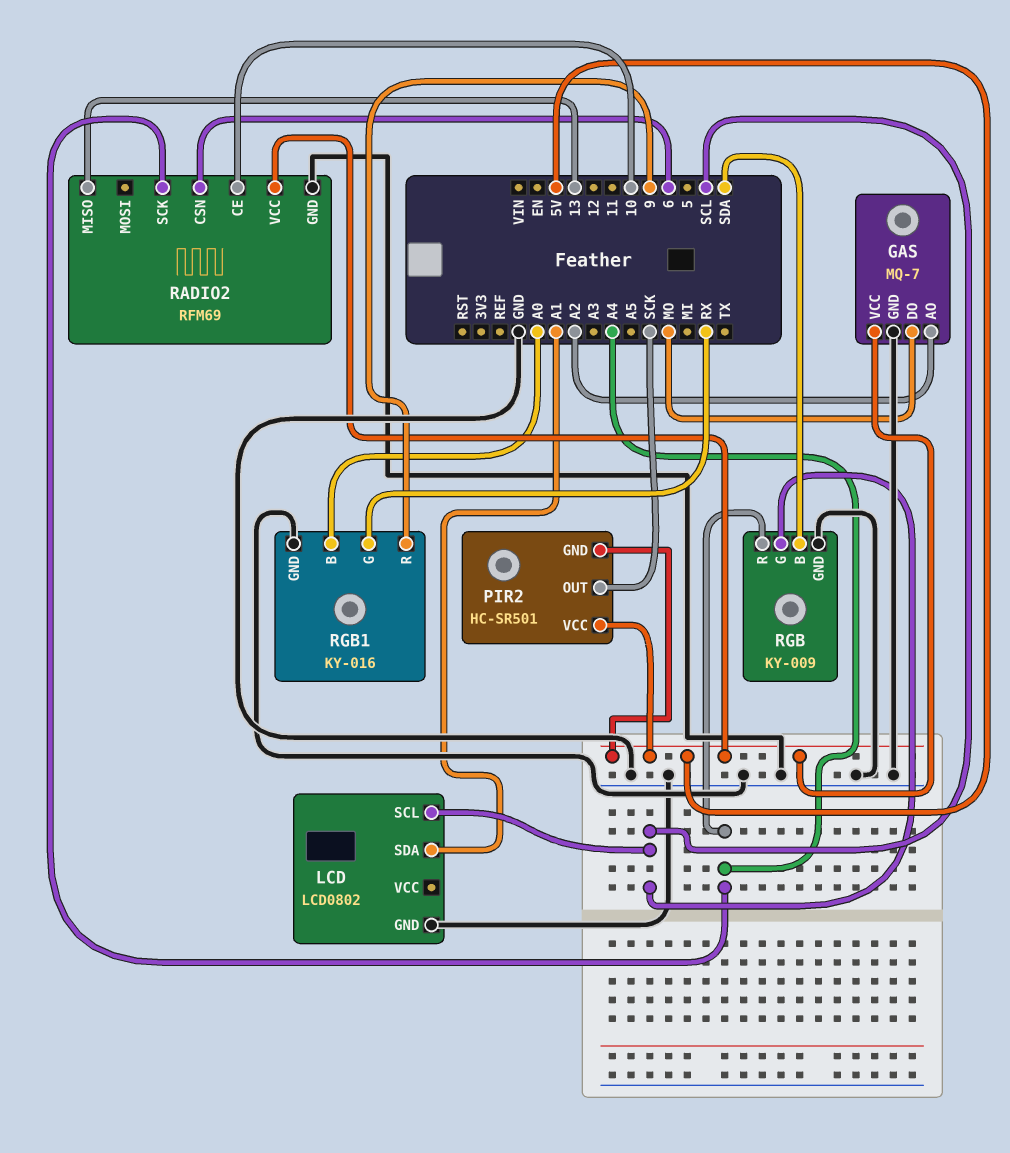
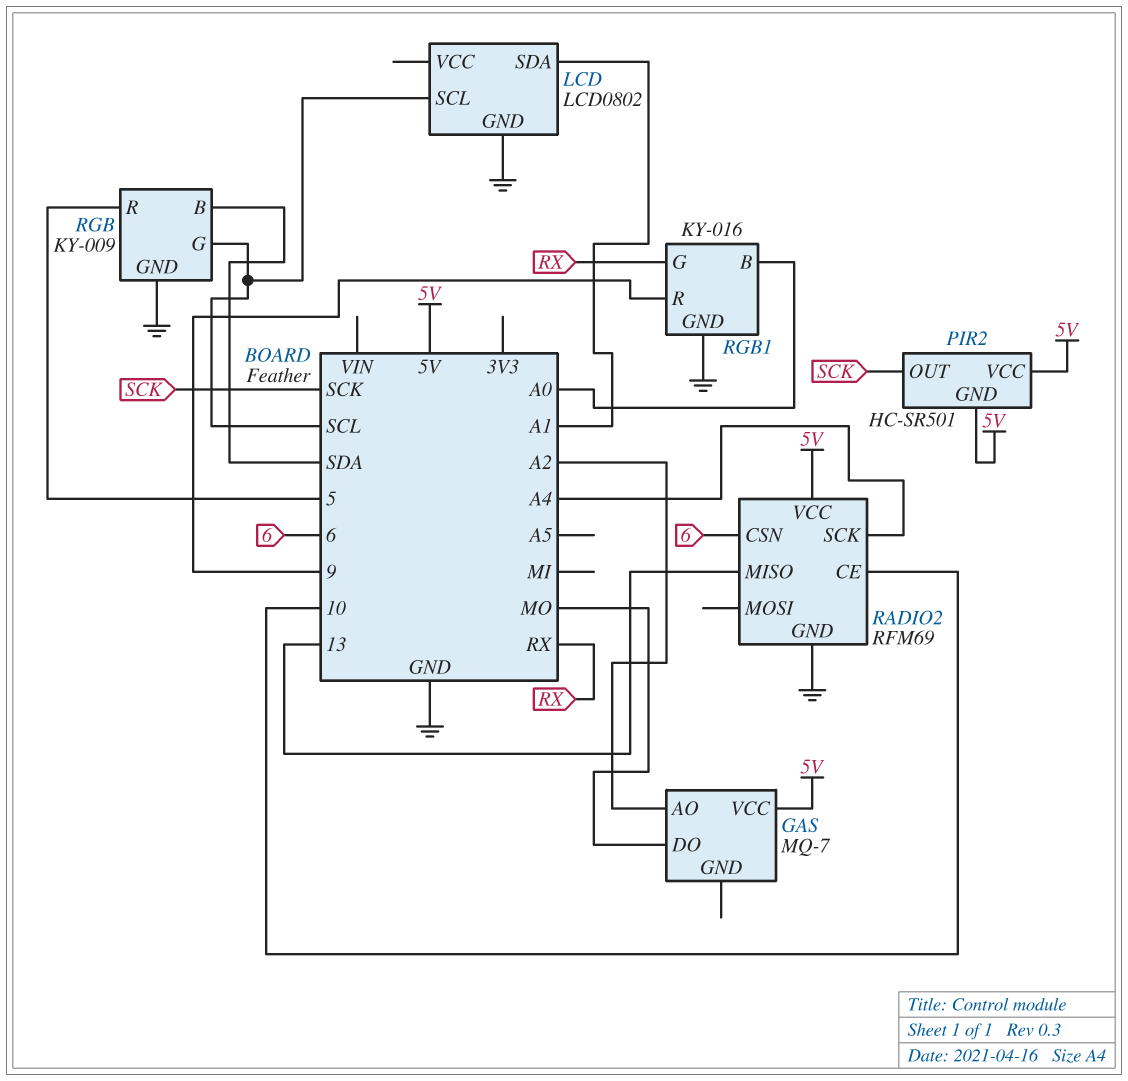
GAS pin GND: GND -> none
RGB pin R: A4 -> 5

